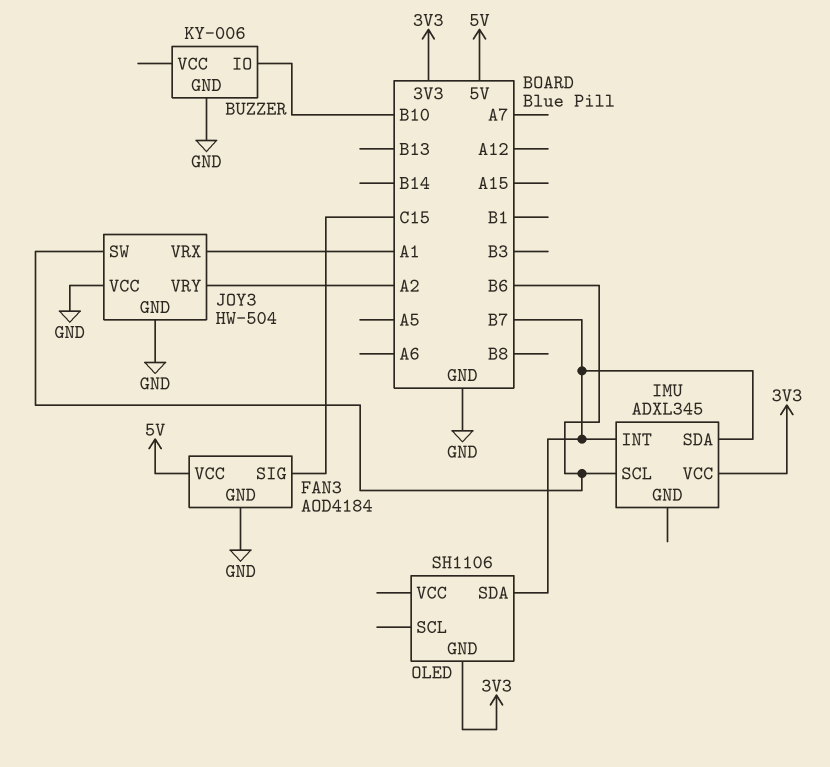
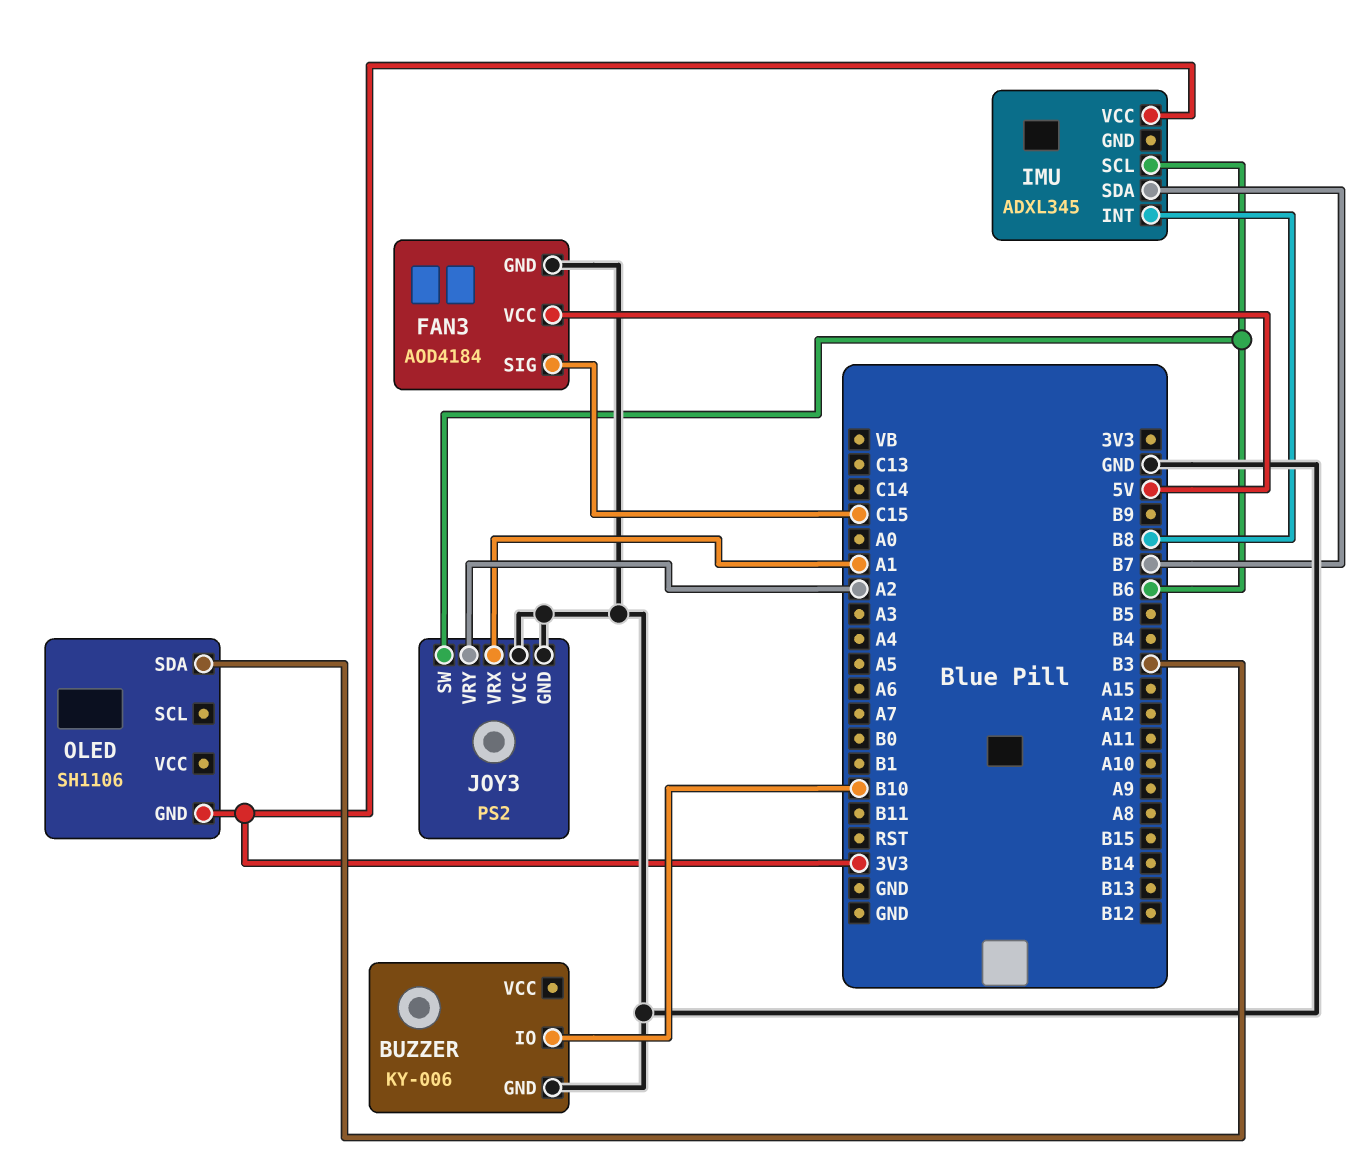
IMU pin INT: B7 -> B8
JOY3: HW-504 -> PS2
OLED pin SDA: B7 -> B3

